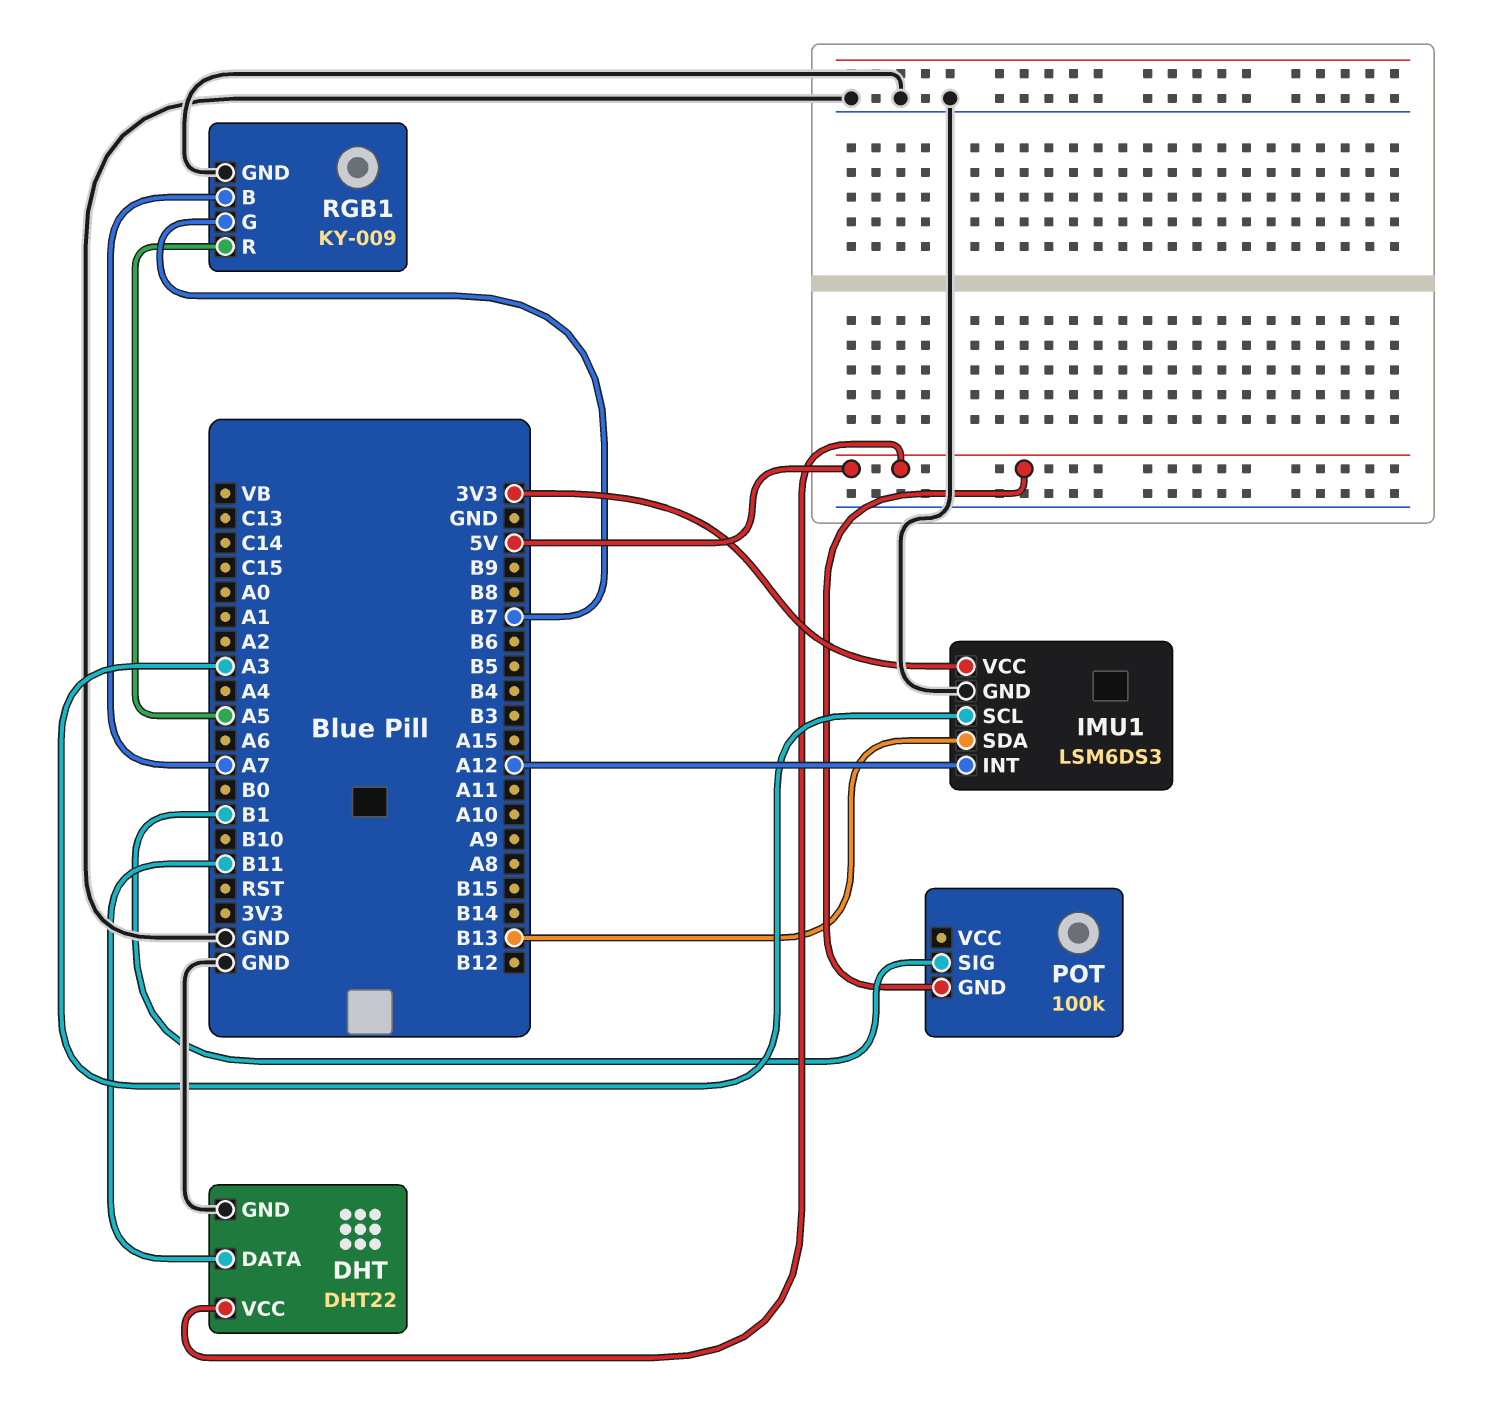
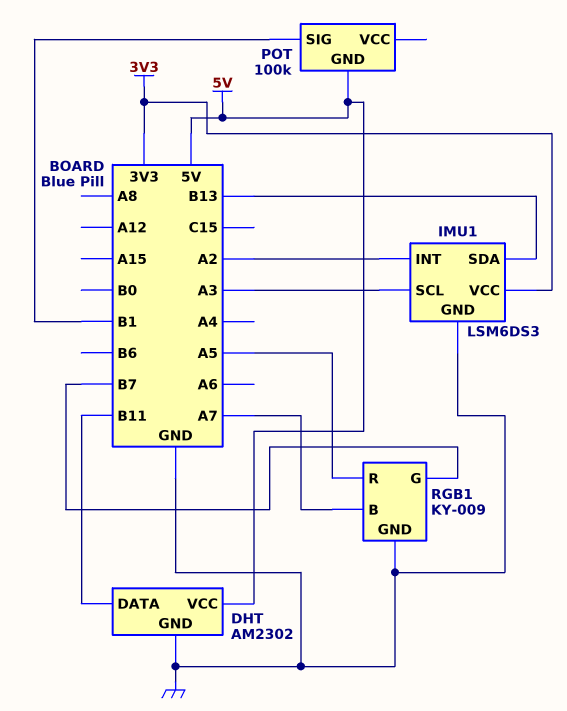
DHT: DHT22 -> AM2302
IMU1 pin INT: A12 -> A2

